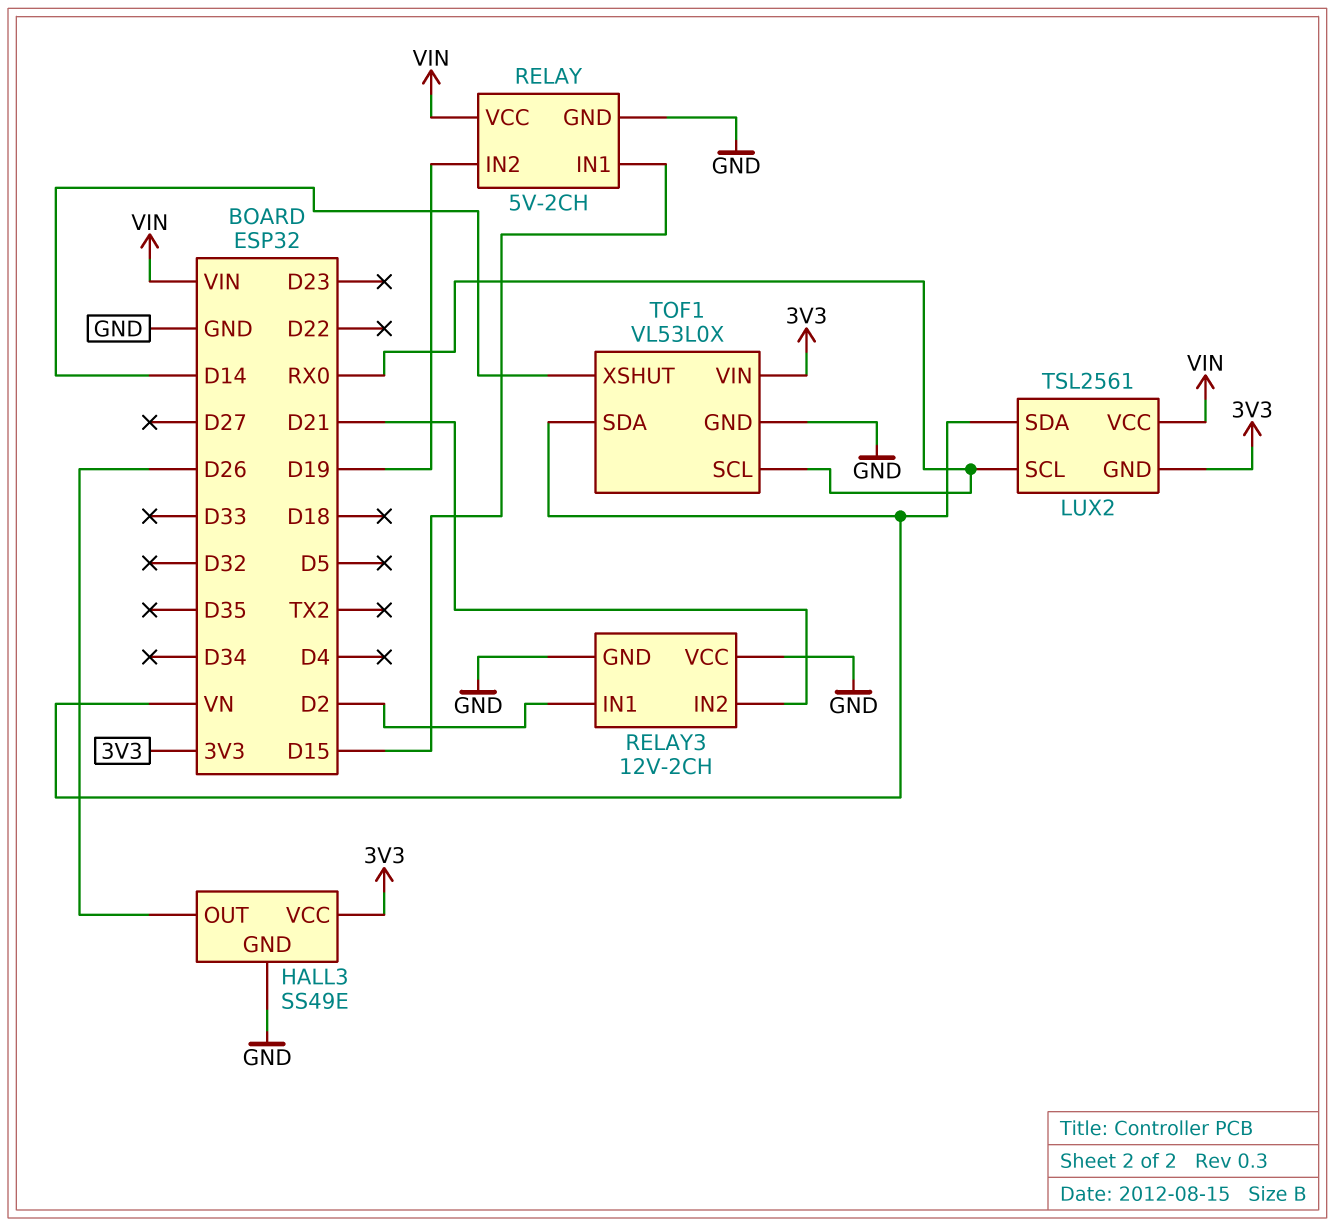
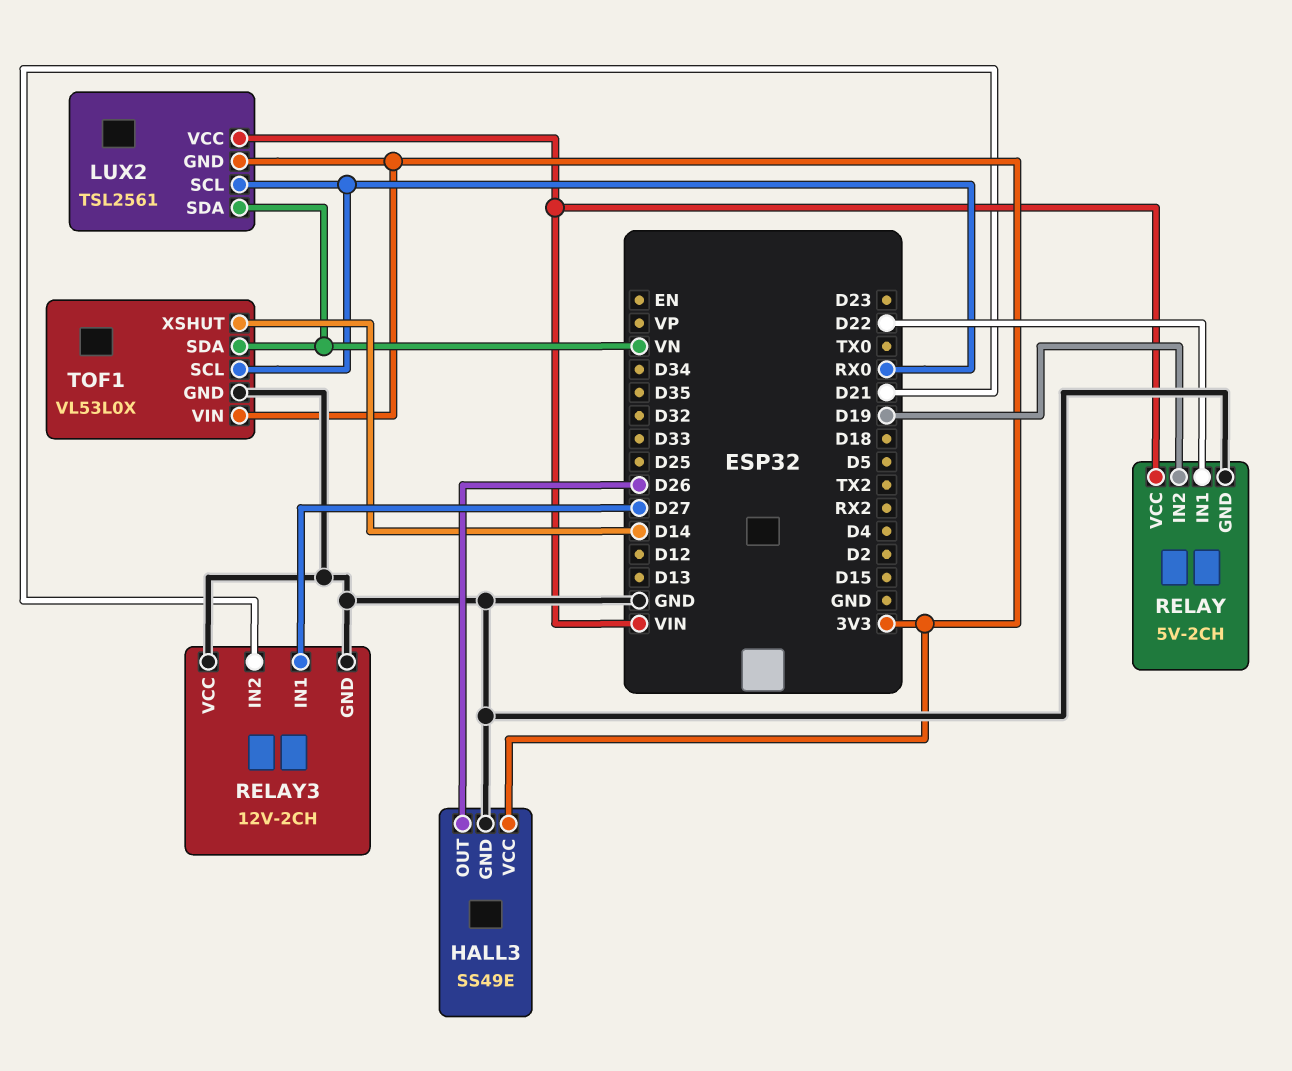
RELAY pin IN1: D15 -> D22
RELAY3 pin IN1: D2 -> D27

